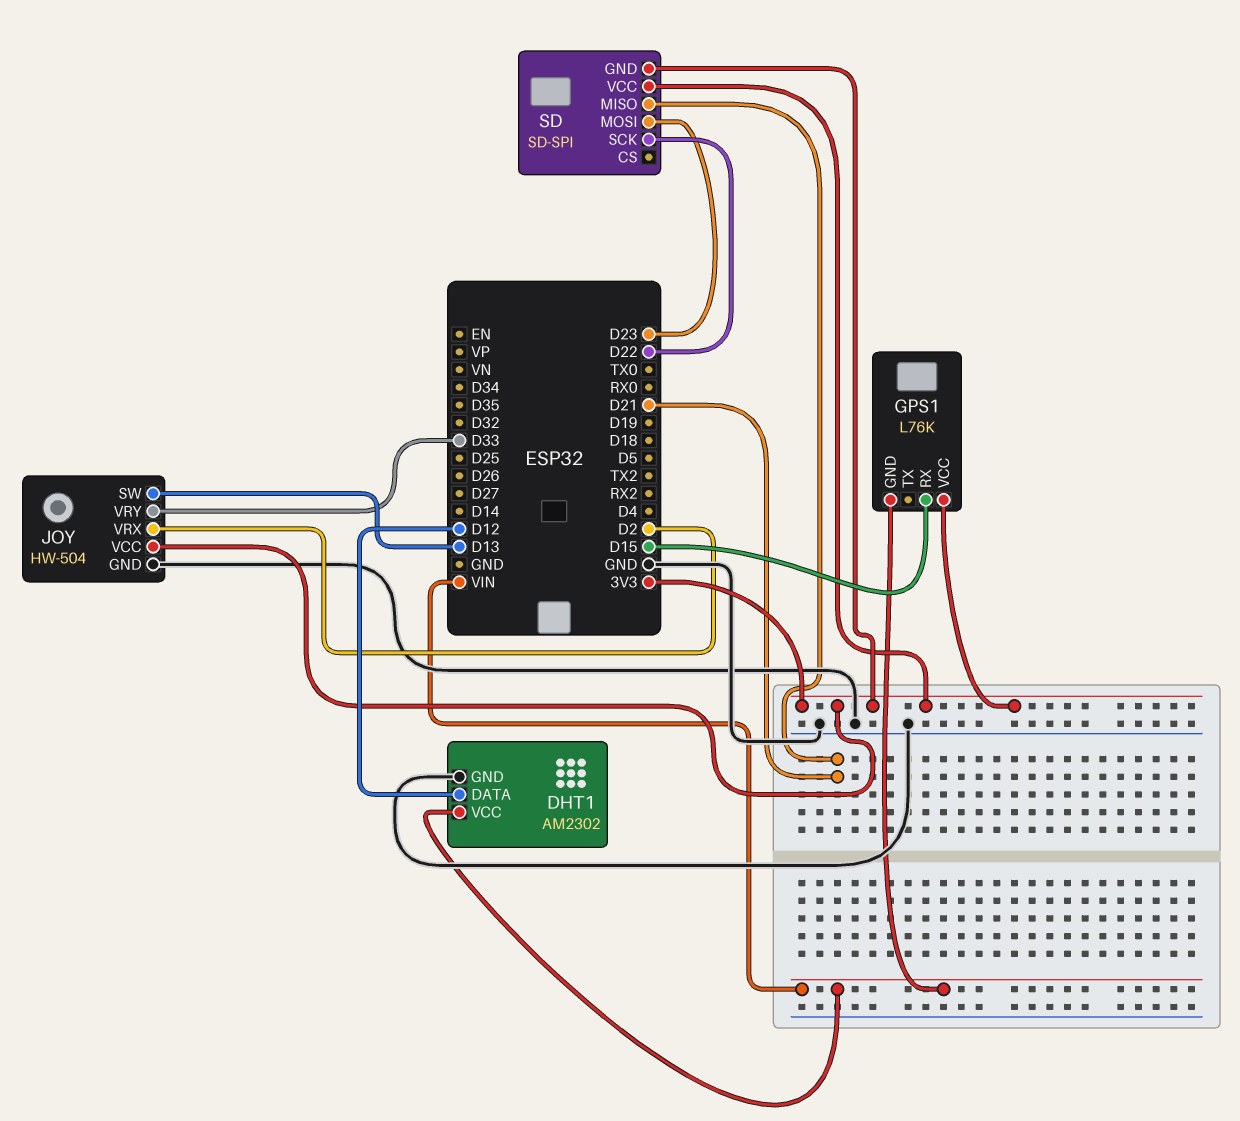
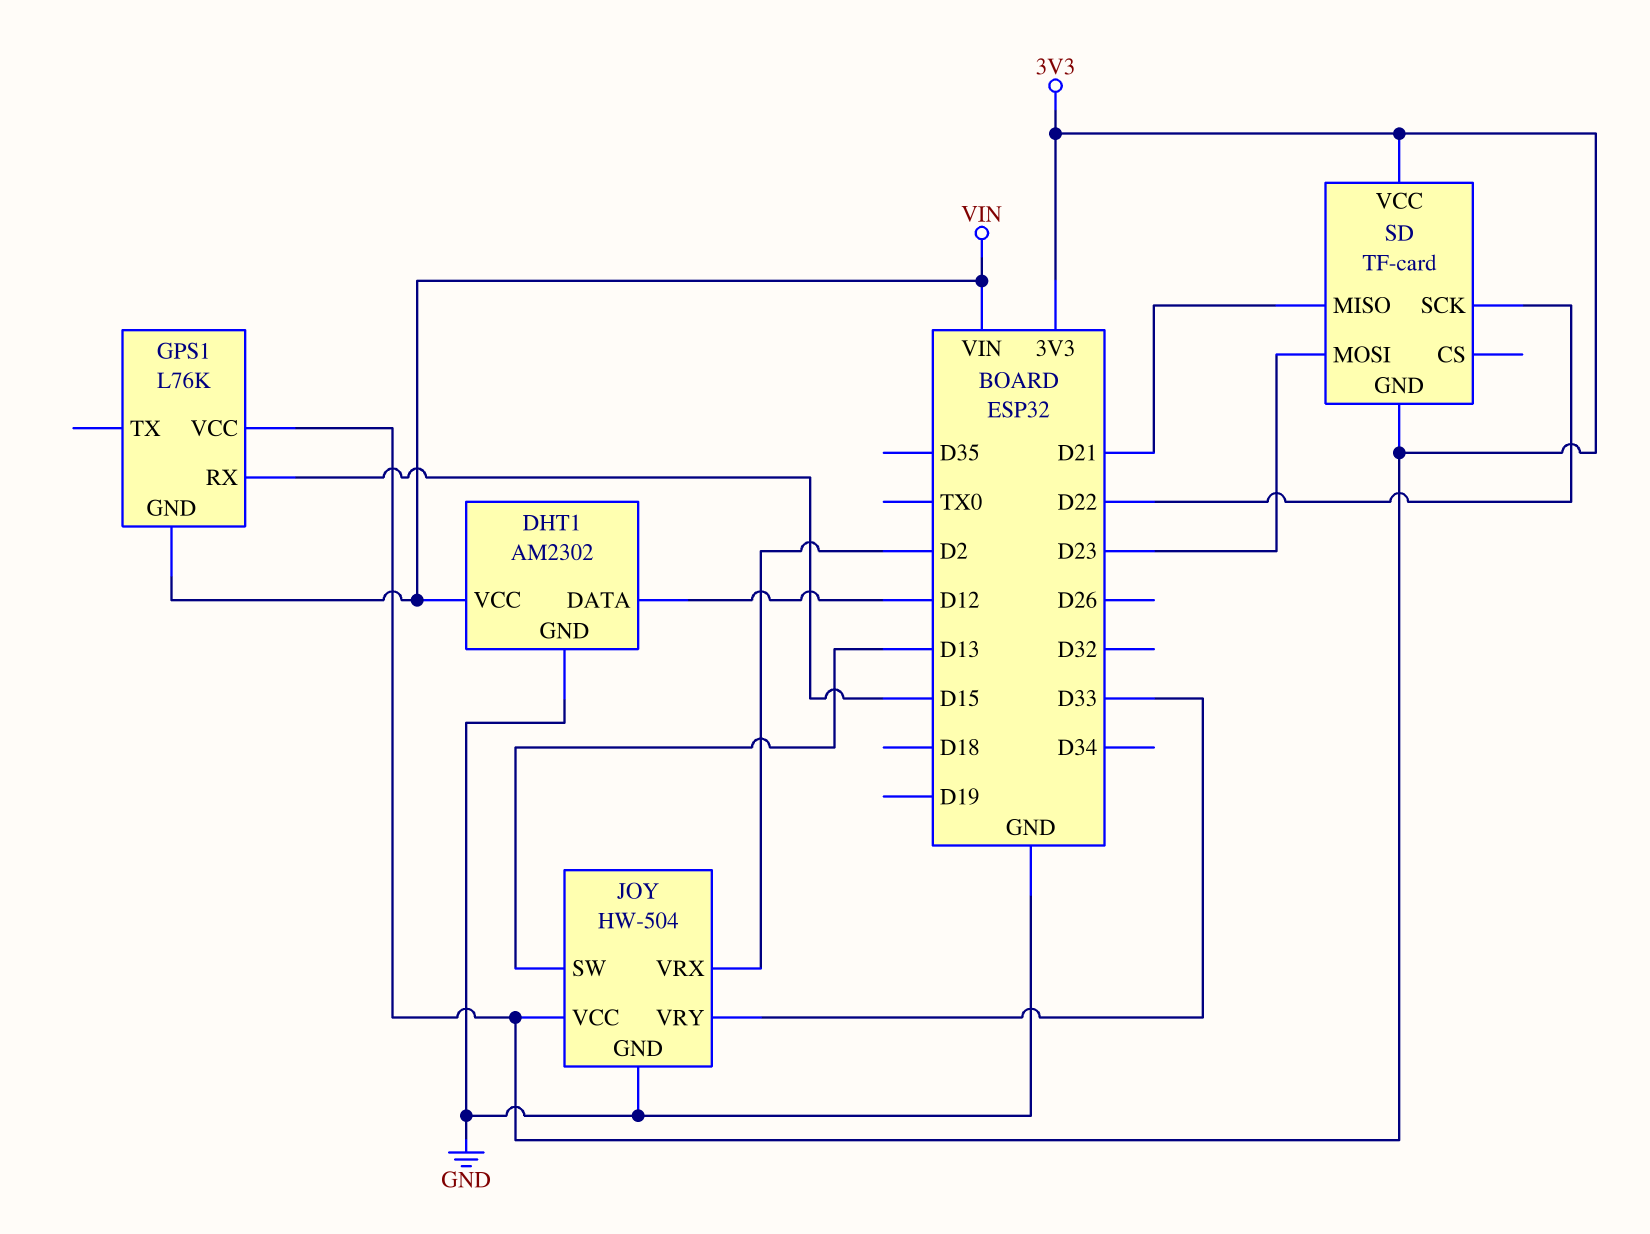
SD: SD-SPI -> TF-card

